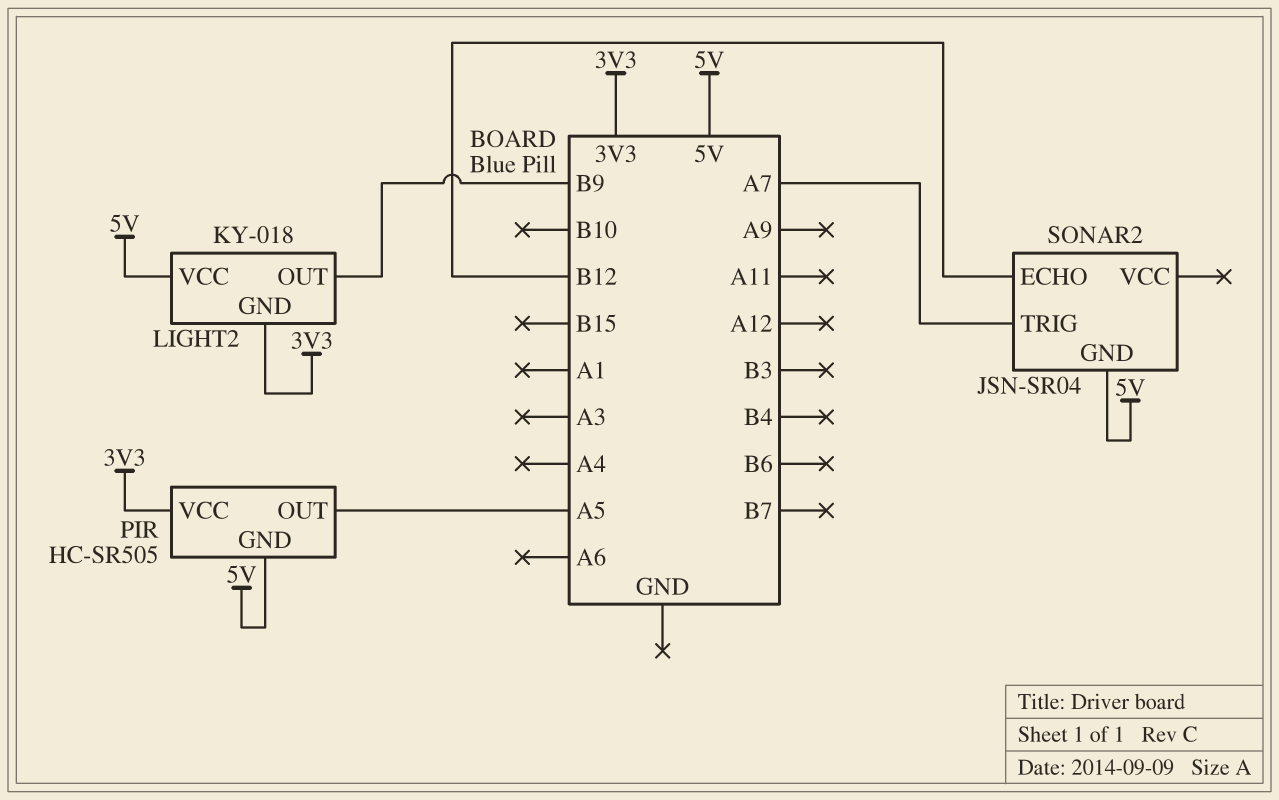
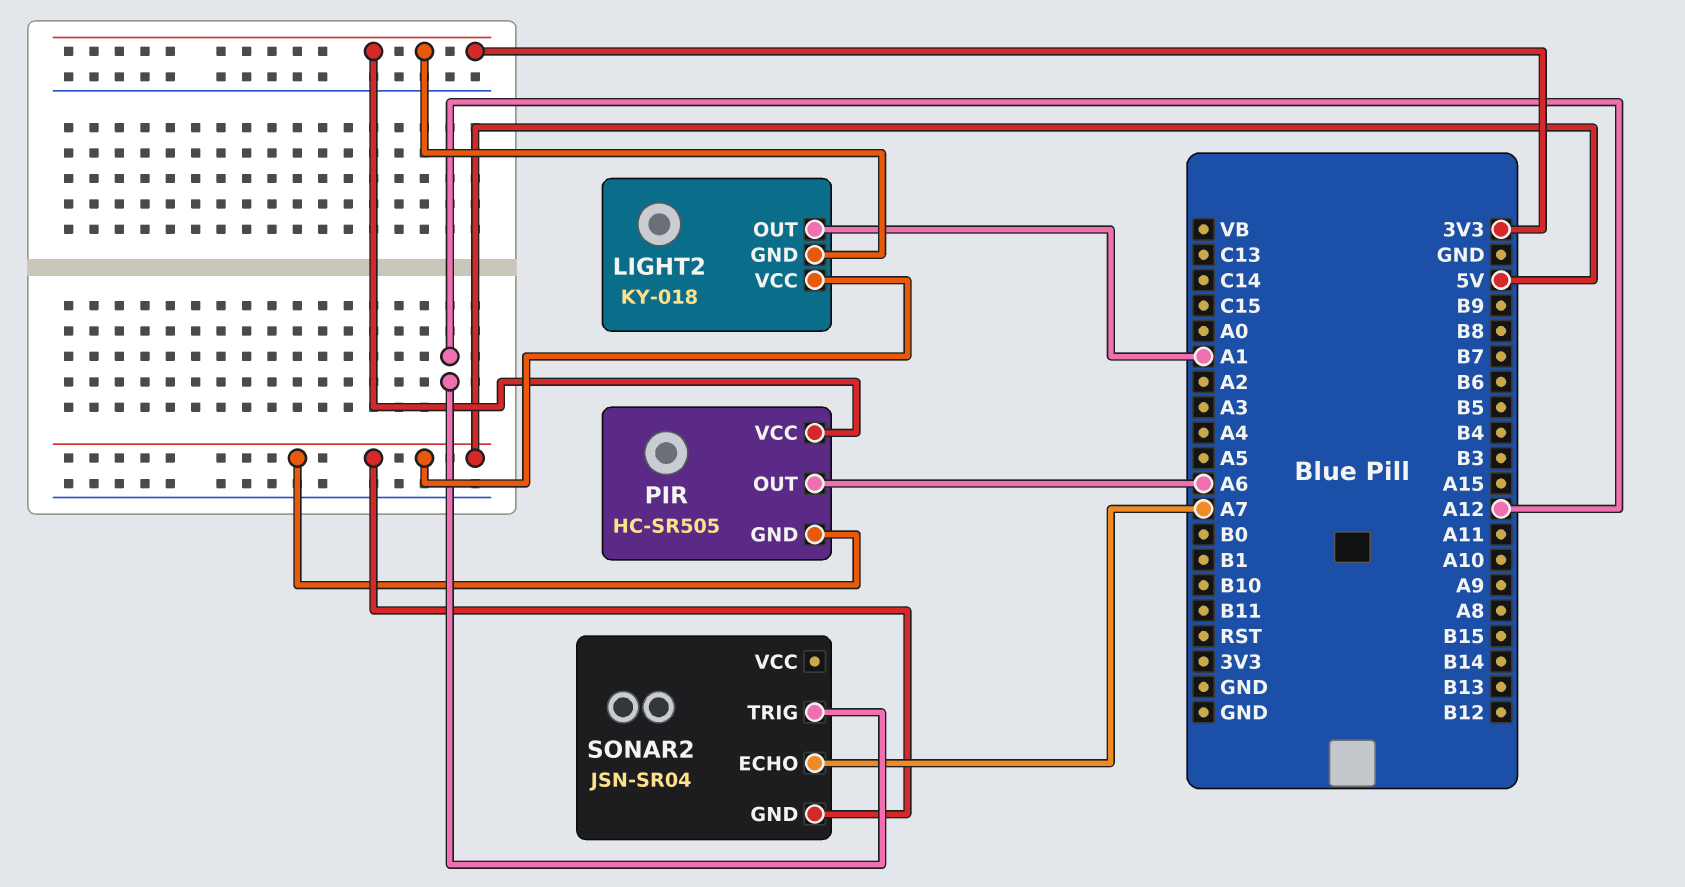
LIGHT2 pin OUT: B9 -> A1
PIR pin OUT: A5 -> A6
SONAR2 pin ECHO: B12 -> A7
SONAR2 pin TRIG: A7 -> A12

